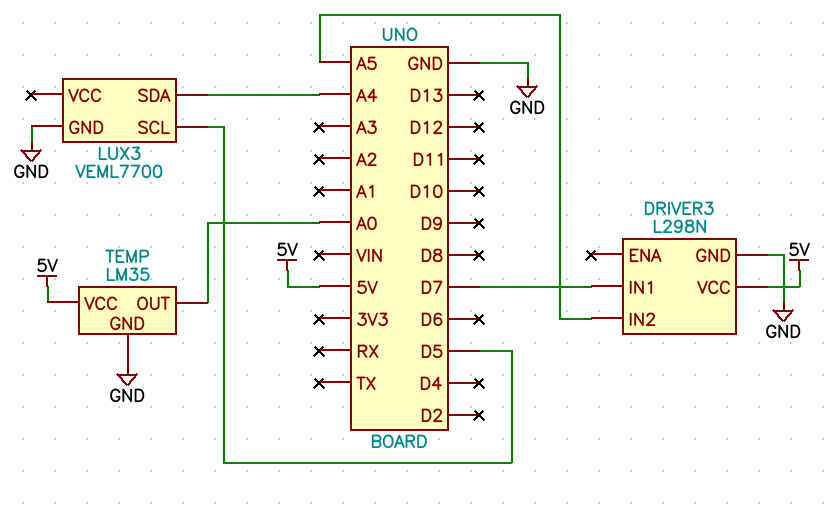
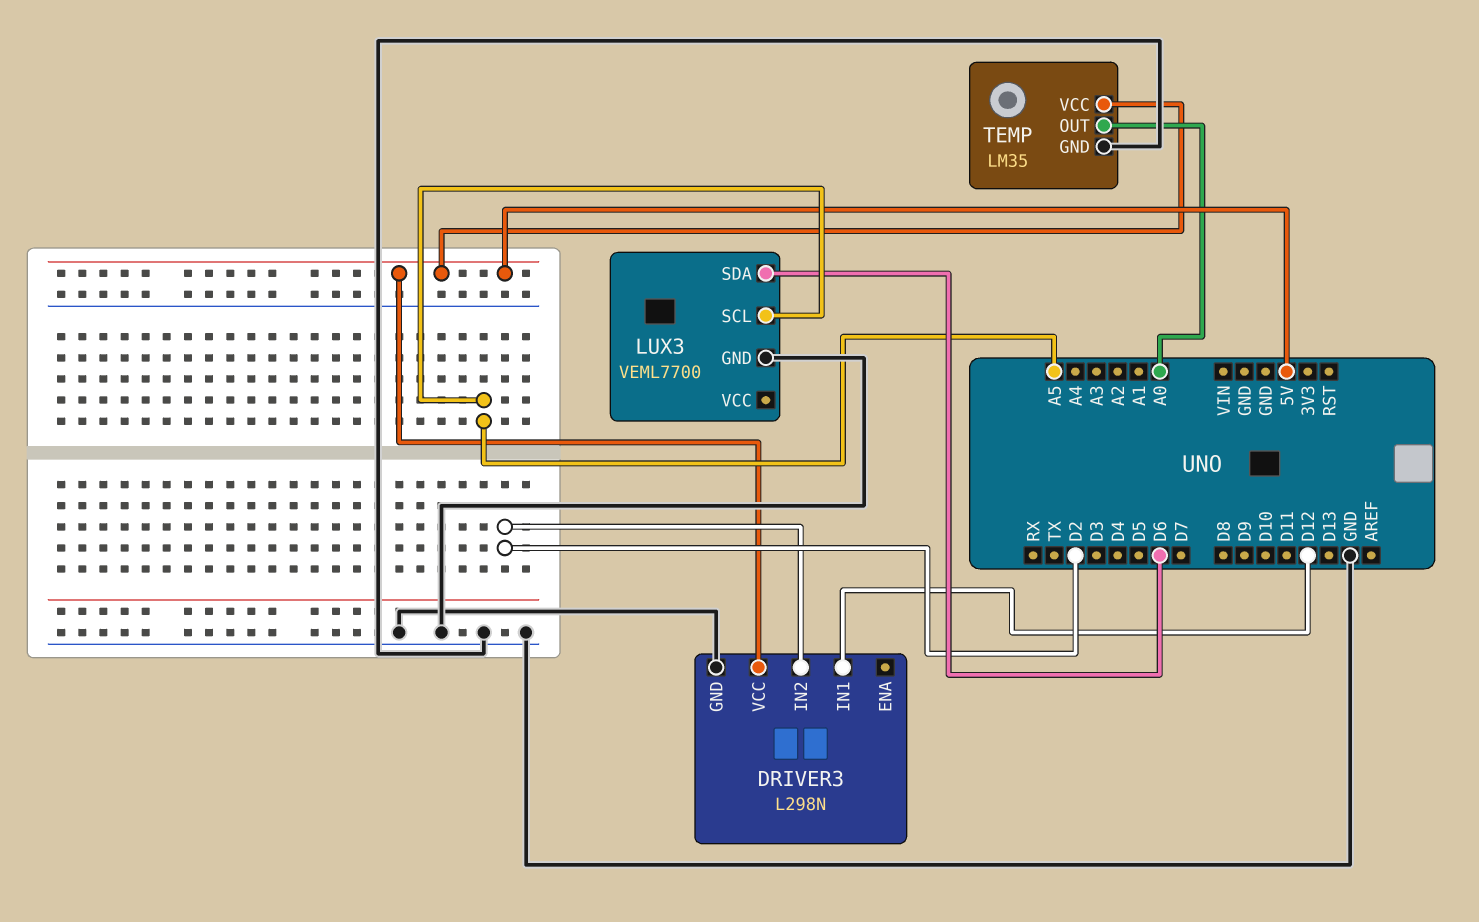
DRIVER3 pin IN1: D7 -> D12
DRIVER3 pin IN2: A5 -> D2
LUX3 pin SCL: D5 -> A5
LUX3 pin SDA: A4 -> D6

